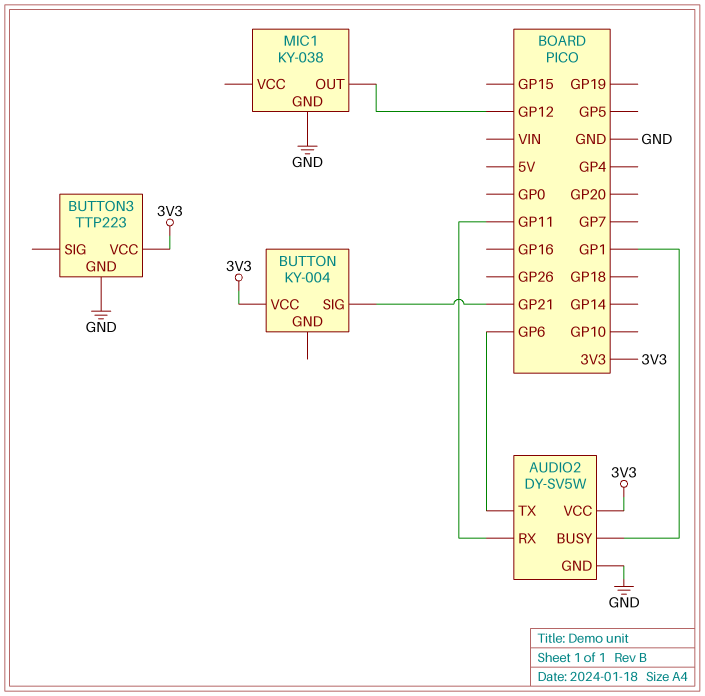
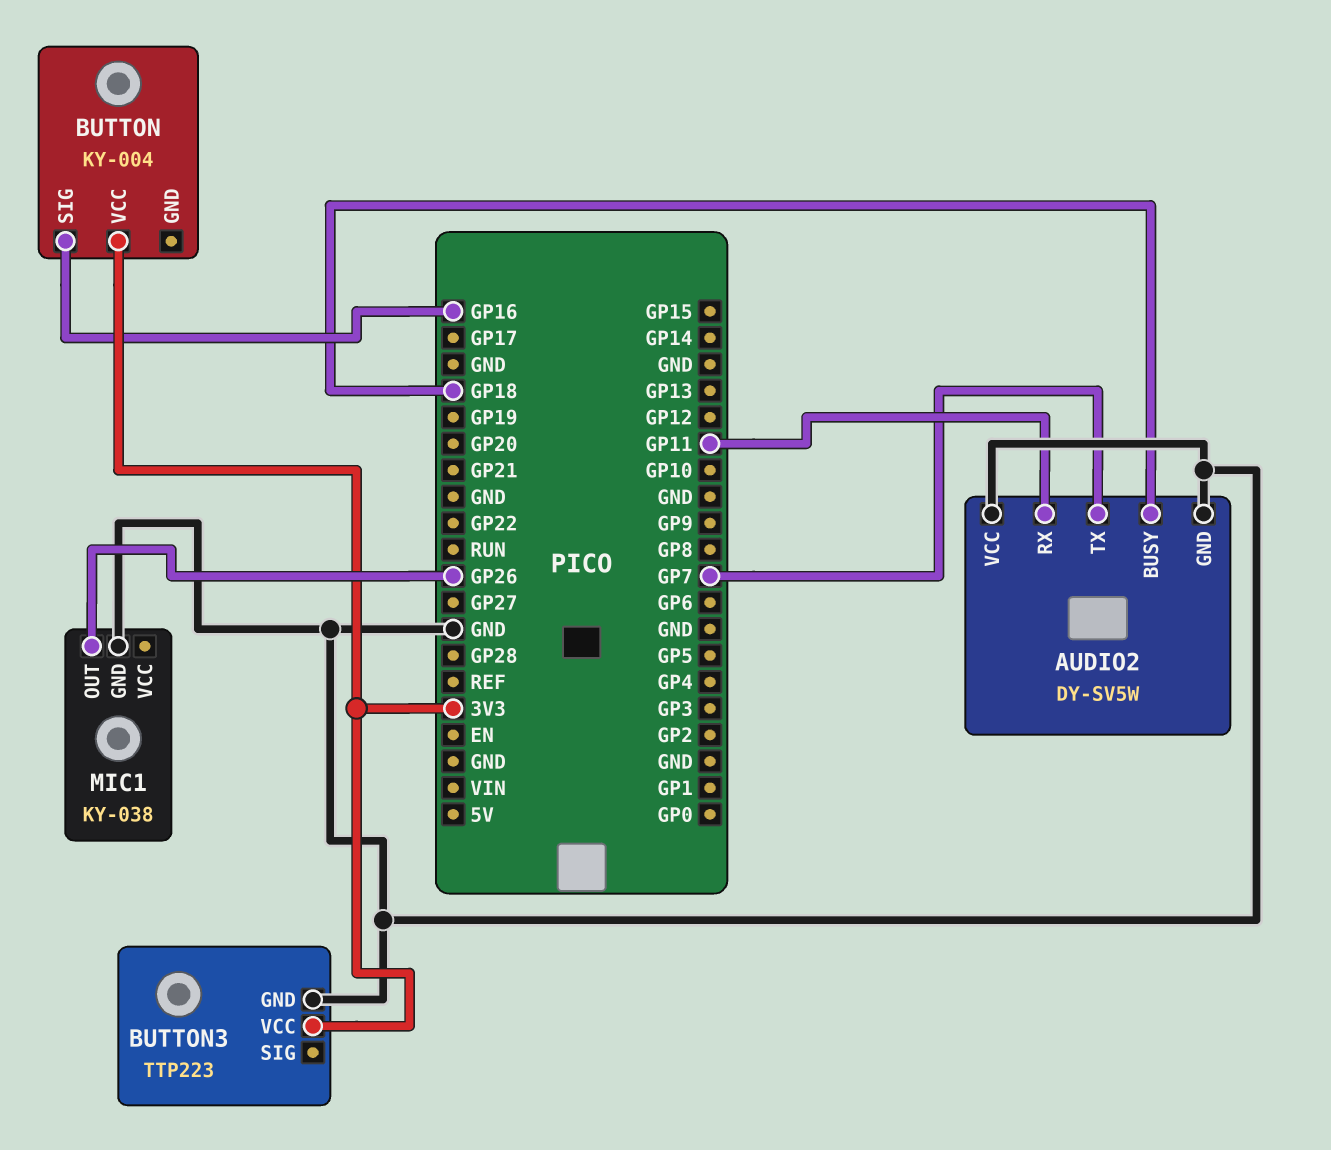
AUDIO2 pin BUSY: GP1 -> GP18
AUDIO2 pin TX: GP6 -> GP7
AUDIO2 pin VCC: 3V3 -> GND
BUTTON pin SIG: GP21 -> GP16
MIC1 pin OUT: GP12 -> GP26

